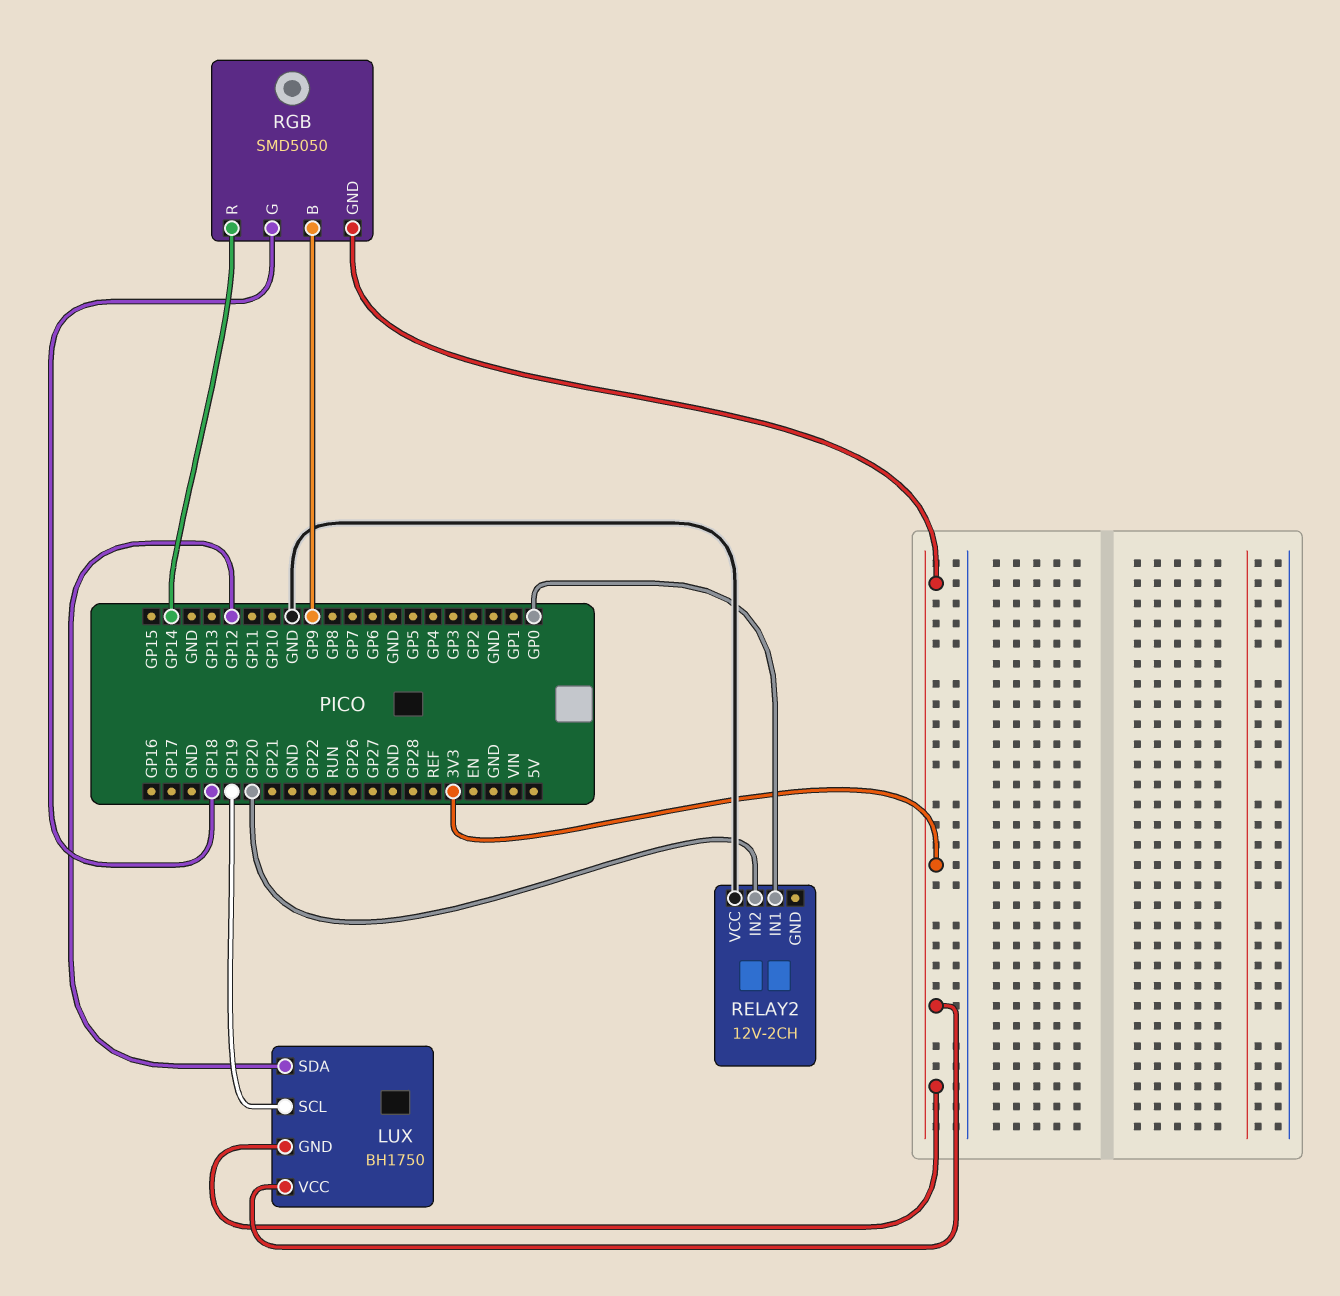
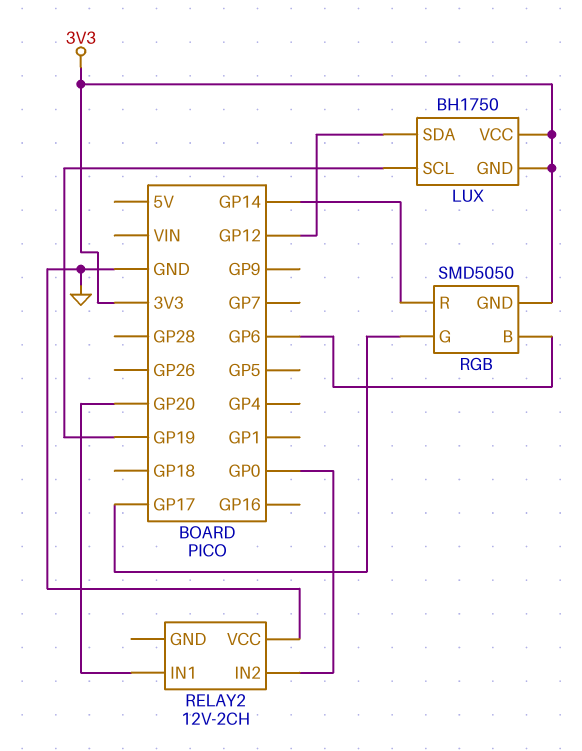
RELAY2 pin IN1: GP0 -> GP20
RELAY2 pin IN2: GP20 -> GP0
RGB pin B: GP9 -> GP6
RGB pin G: GP18 -> GP17

